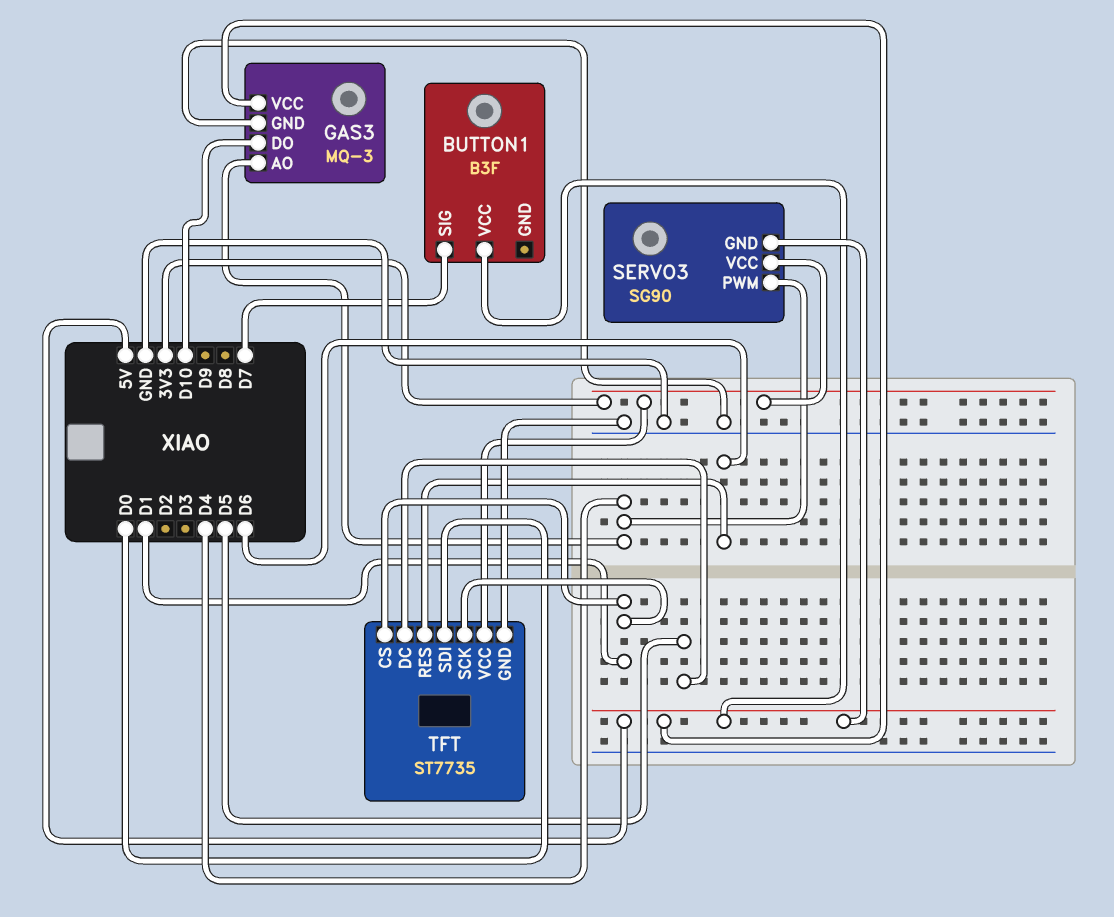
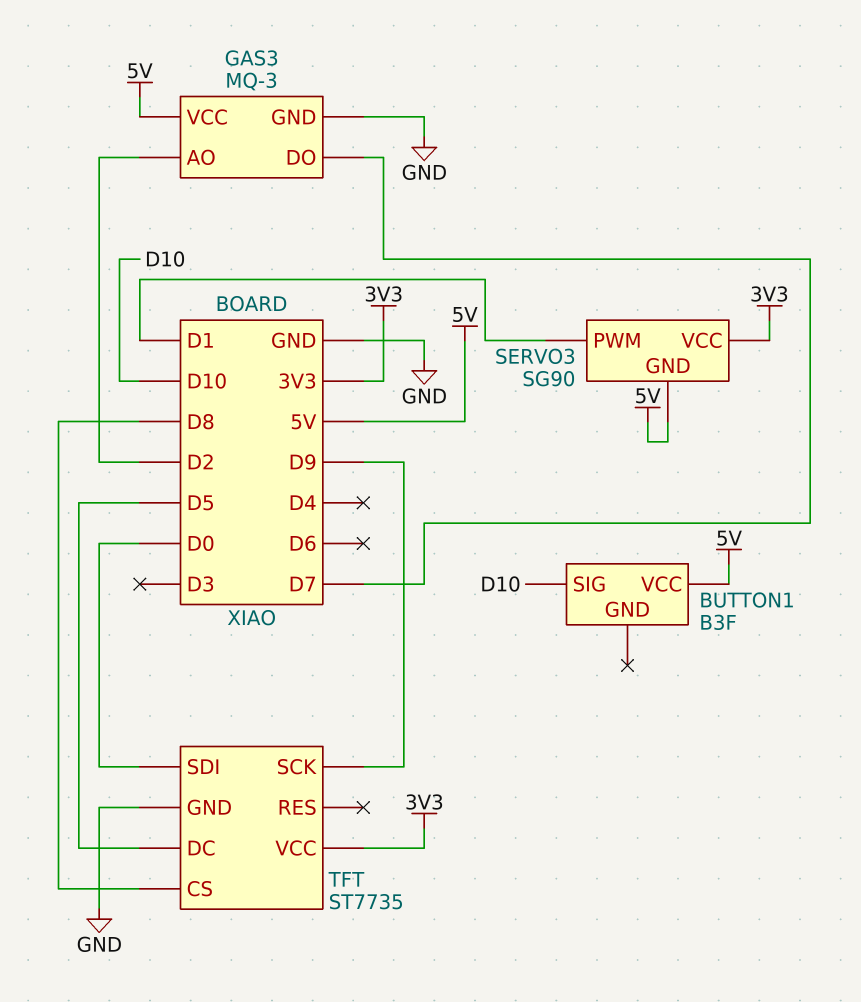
BUTTON1 pin SIG: D7 -> D10
GAS3 pin AO: D4 -> D2
GAS3 pin DO: D10 -> D7
SERVO3 pin PWM: D4 -> D1
TFT pin CS: D1 -> D8
TFT pin RES: D6 -> none
TFT pin SCK: D1 -> D9

